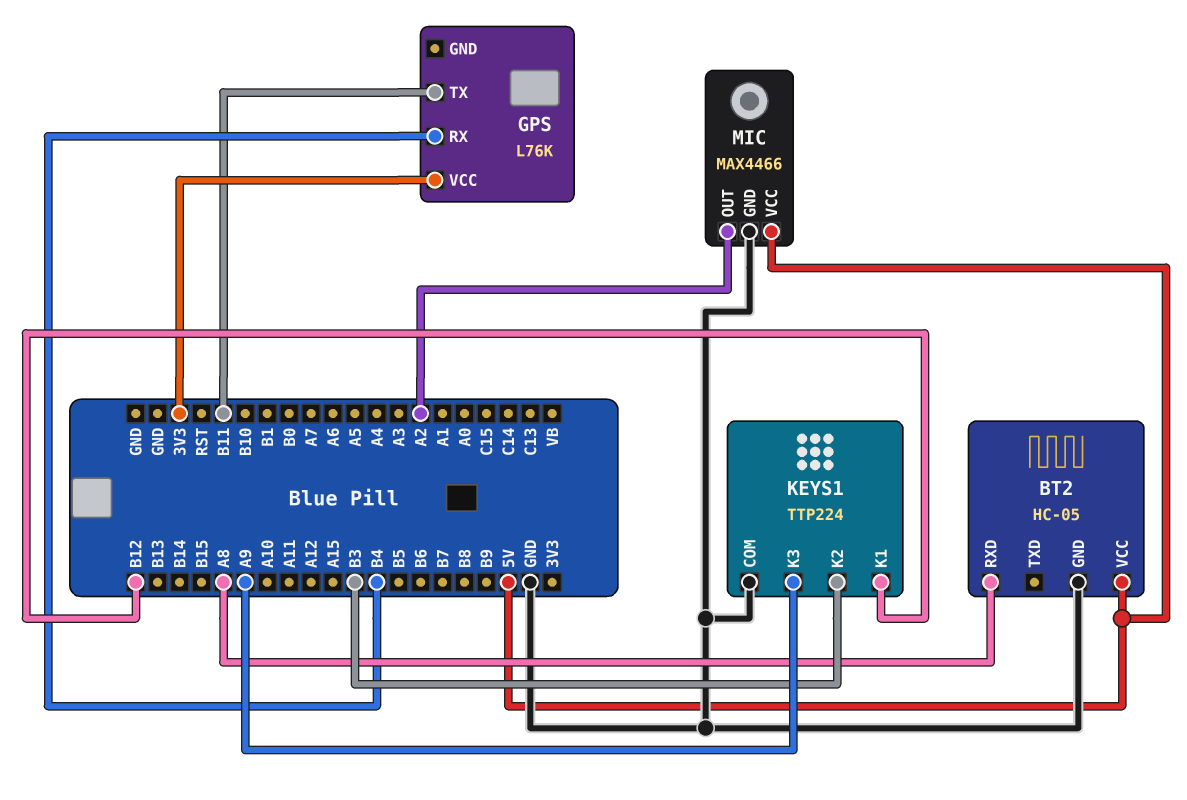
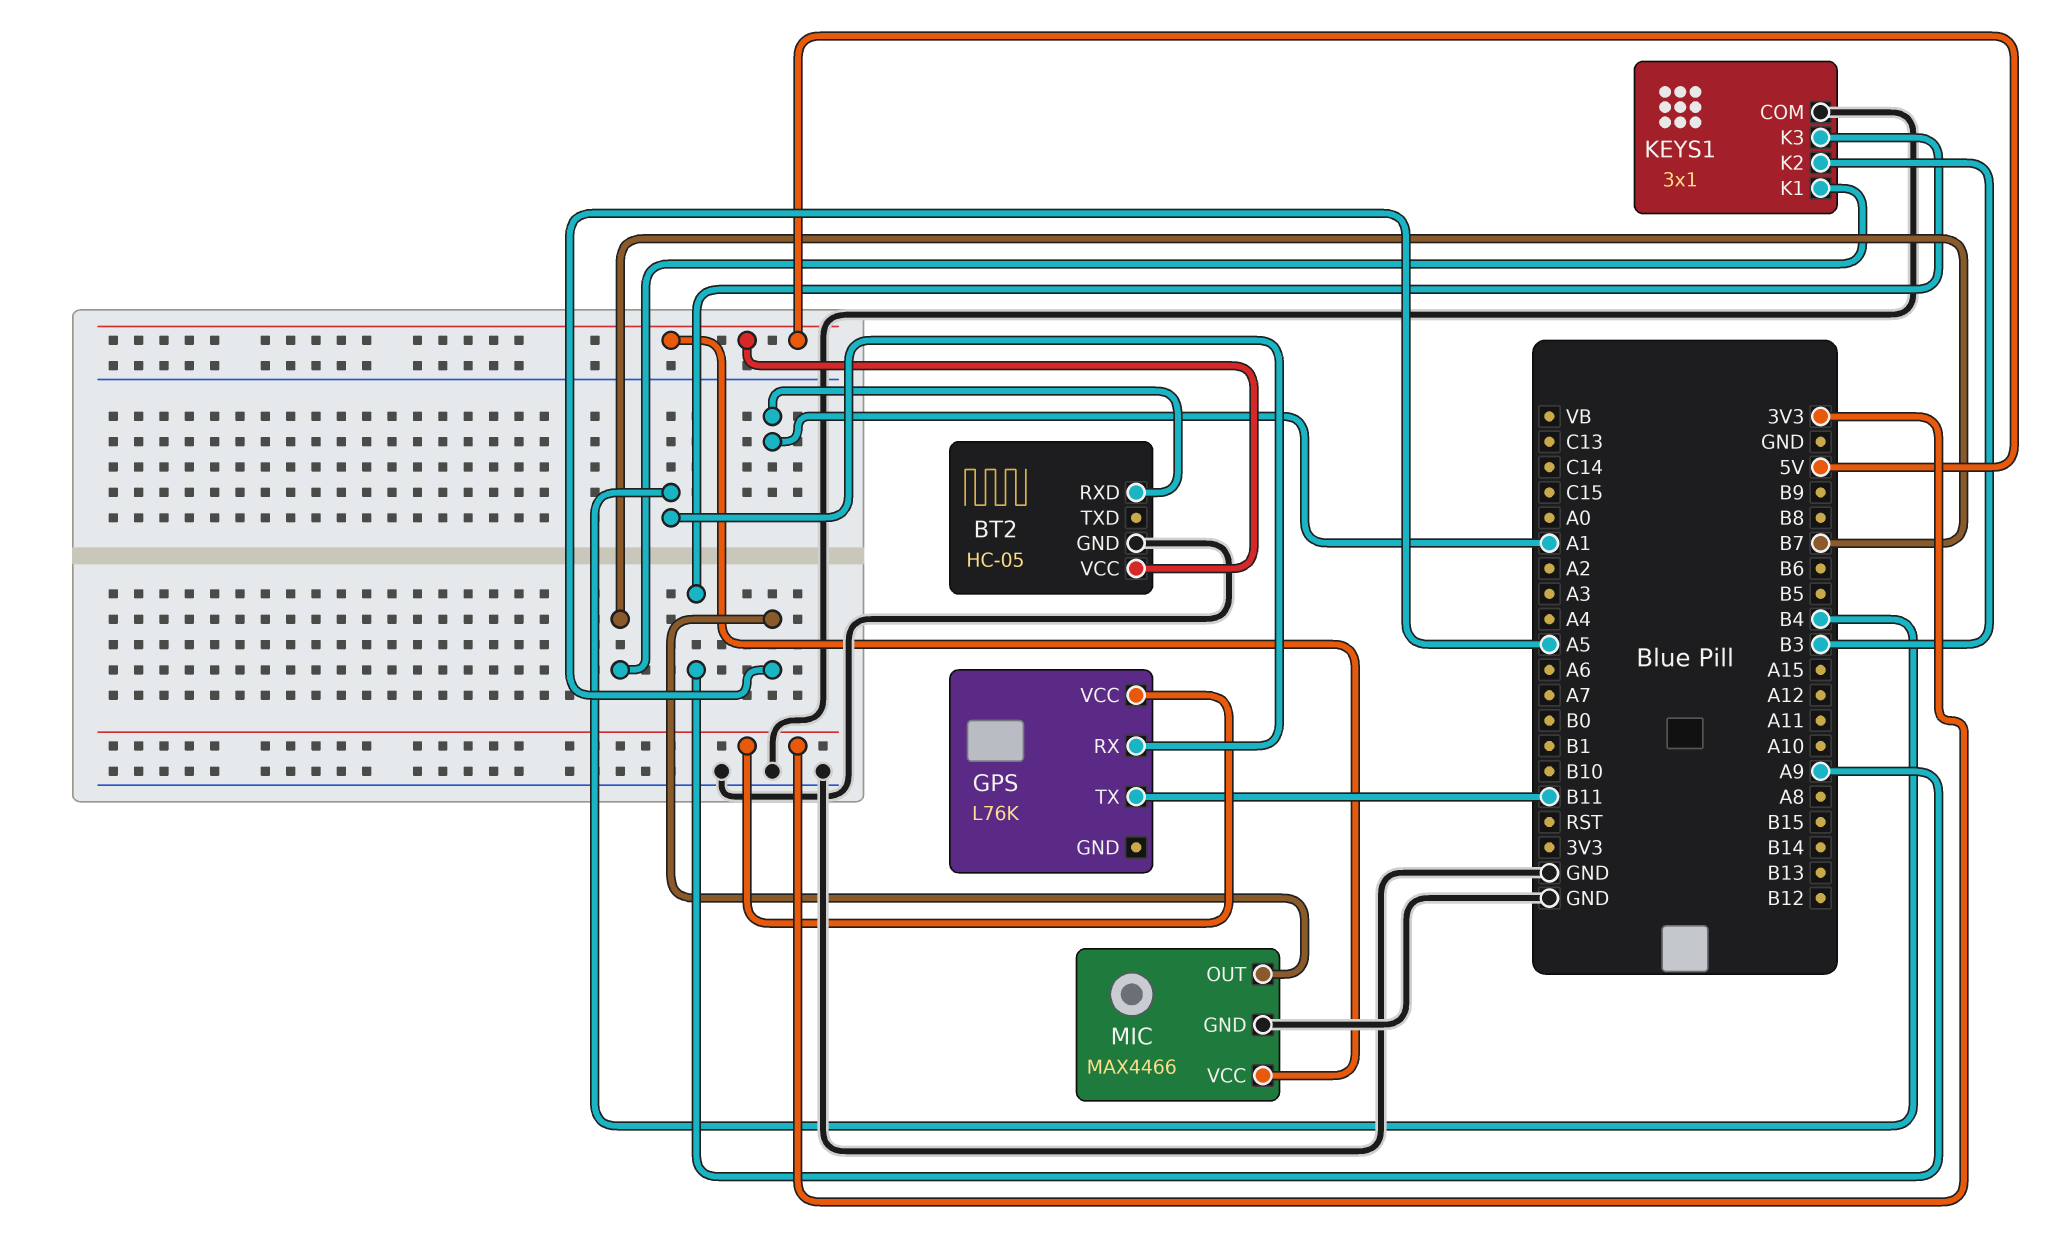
BT2 pin RXD: A8 -> A1
KEYS1: TTP224 -> 3x1
KEYS1 pin K1: B12 -> B7
MIC pin OUT: A2 -> A5

